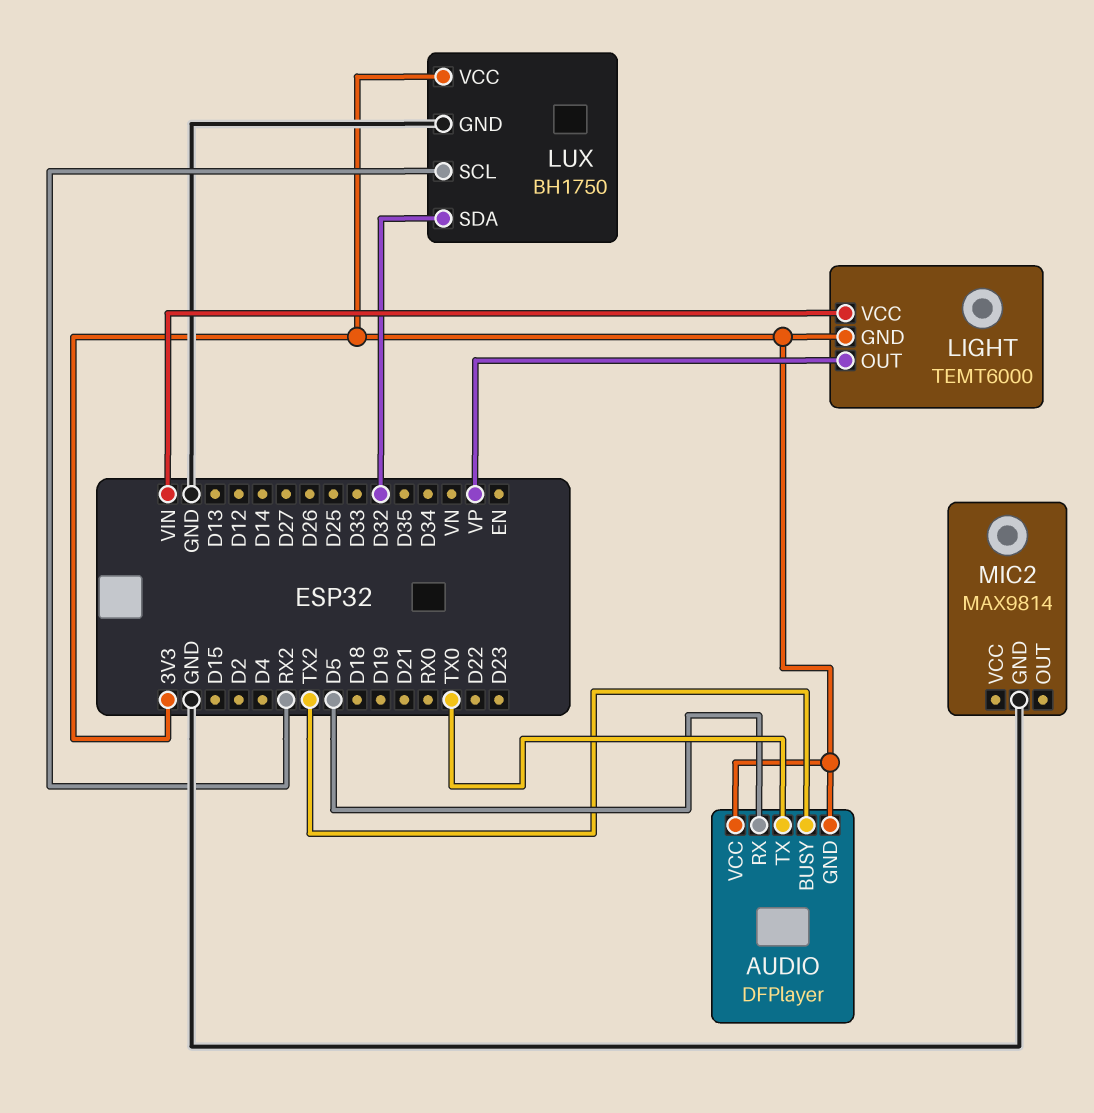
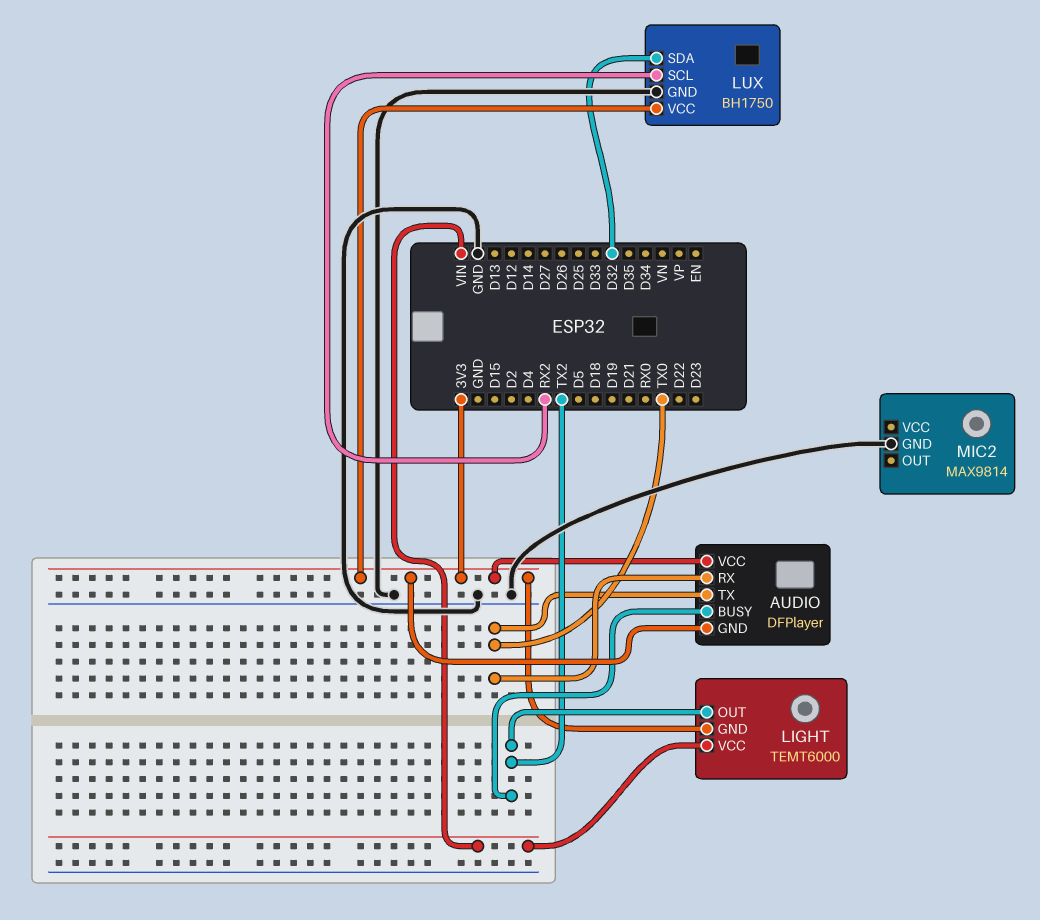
AUDIO pin RX: D5 -> TX0
LIGHT pin OUT: VP -> TX2

